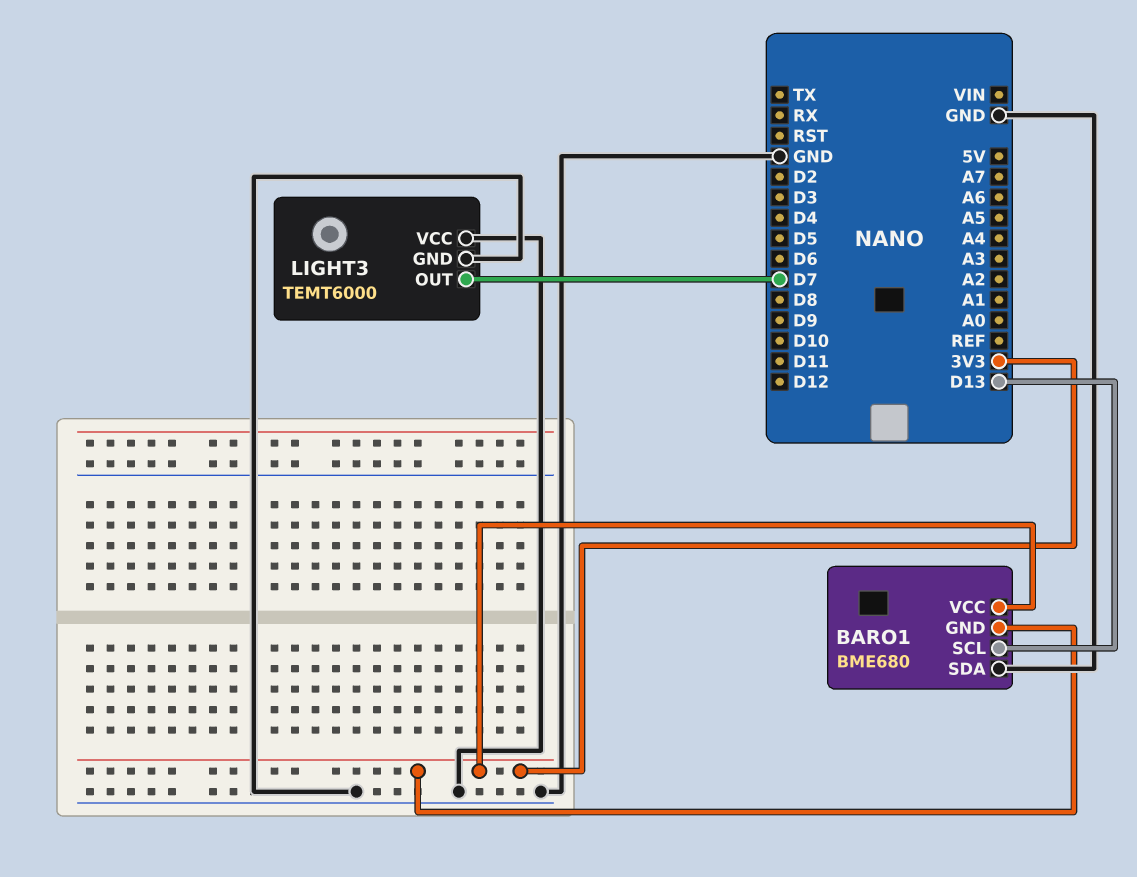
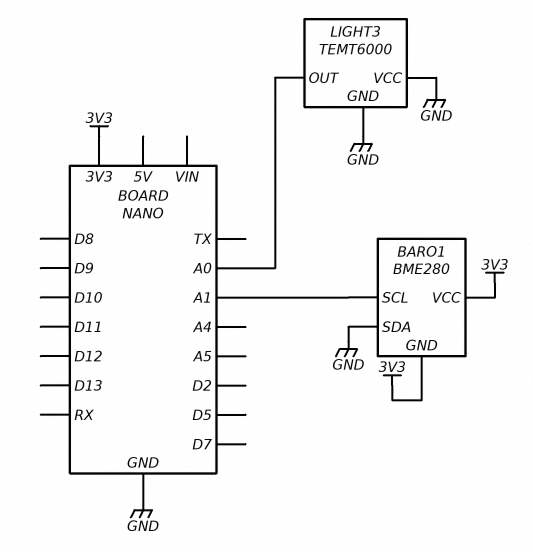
BARO1: BME680 -> BME280
BARO1 pin SCL: D13 -> A1
LIGHT3 pin OUT: D7 -> A0

